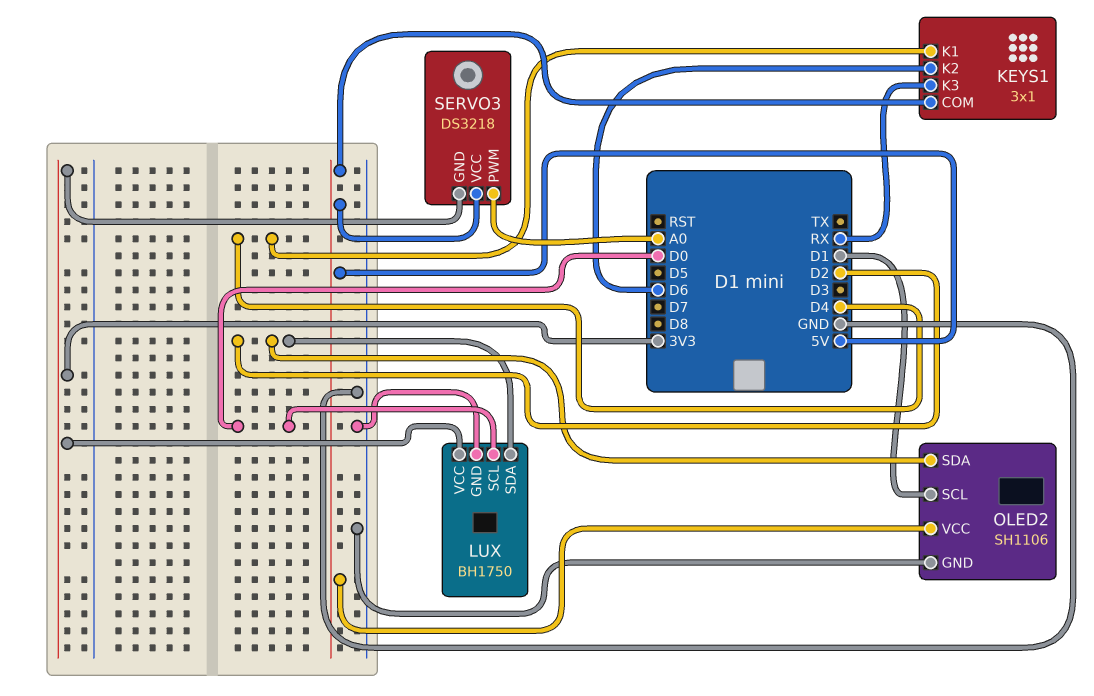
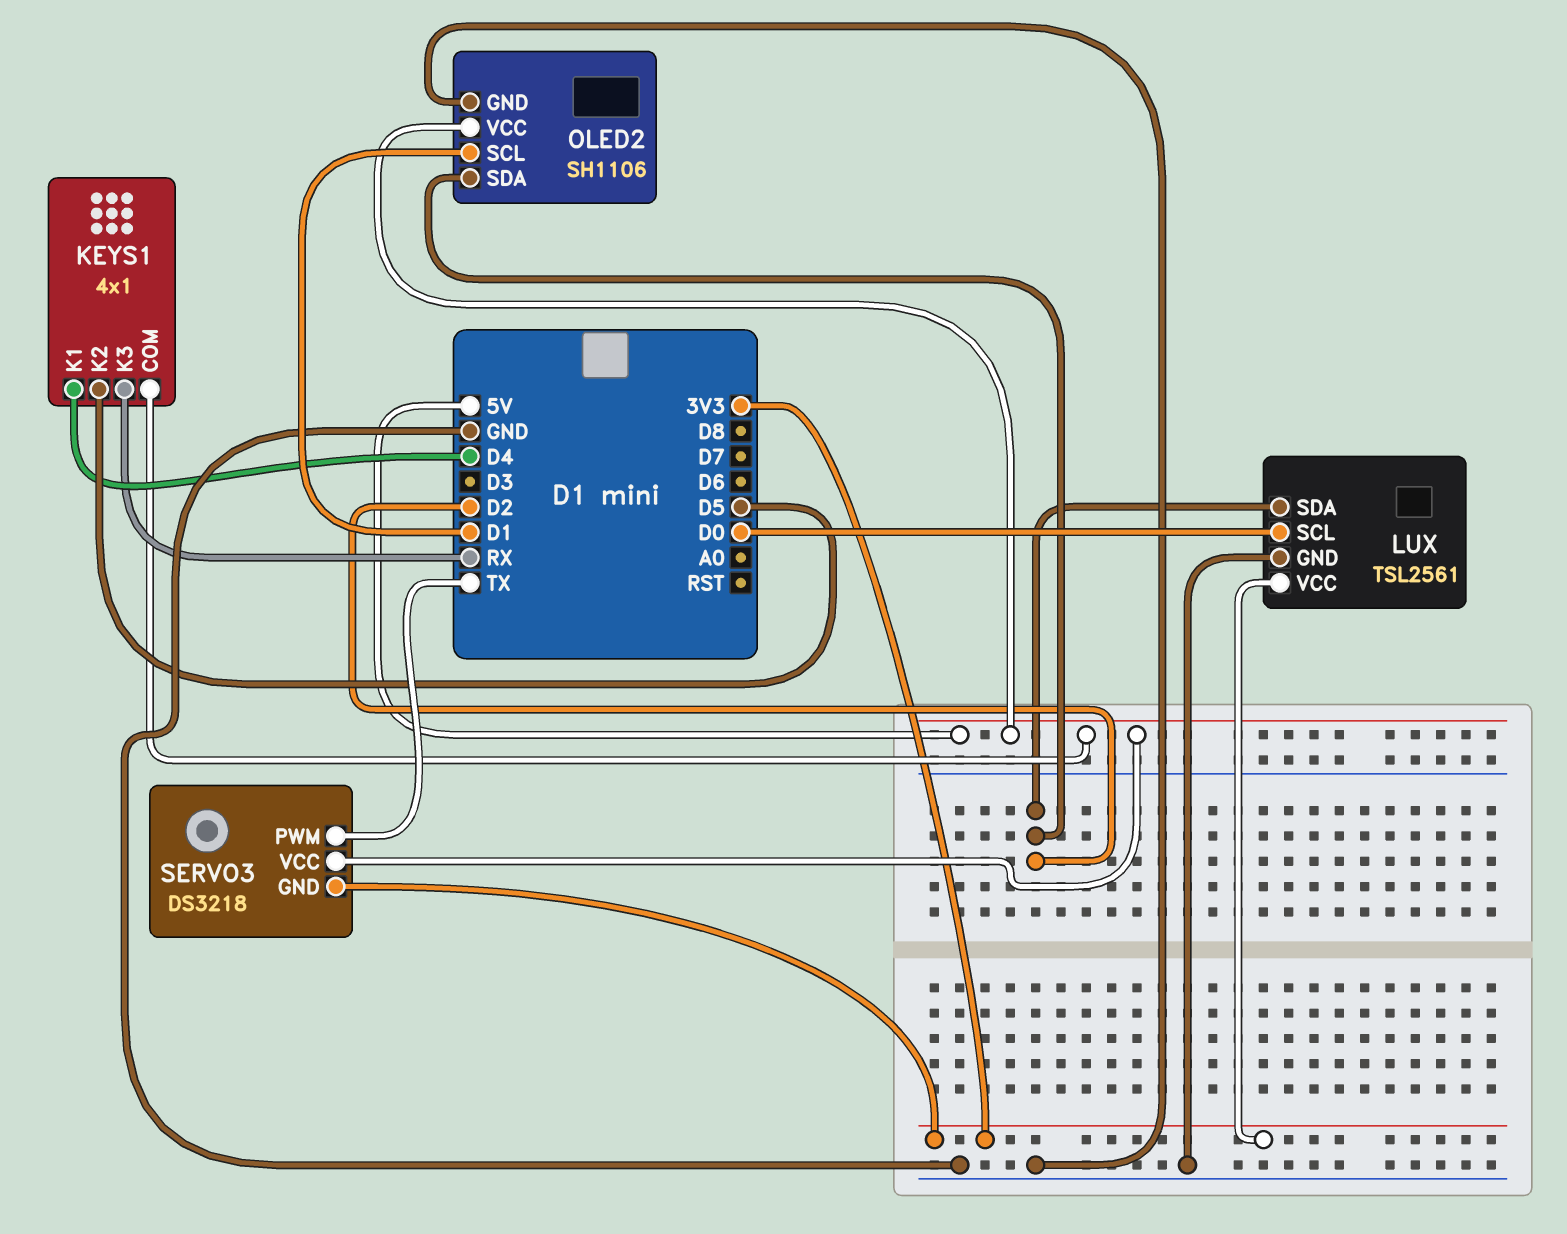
KEYS1: 3x1 -> 4x1
KEYS1 pin K2: D6 -> D5
LUX: BH1750 -> TSL2561
SERVO3 pin PWM: A0 -> TX

